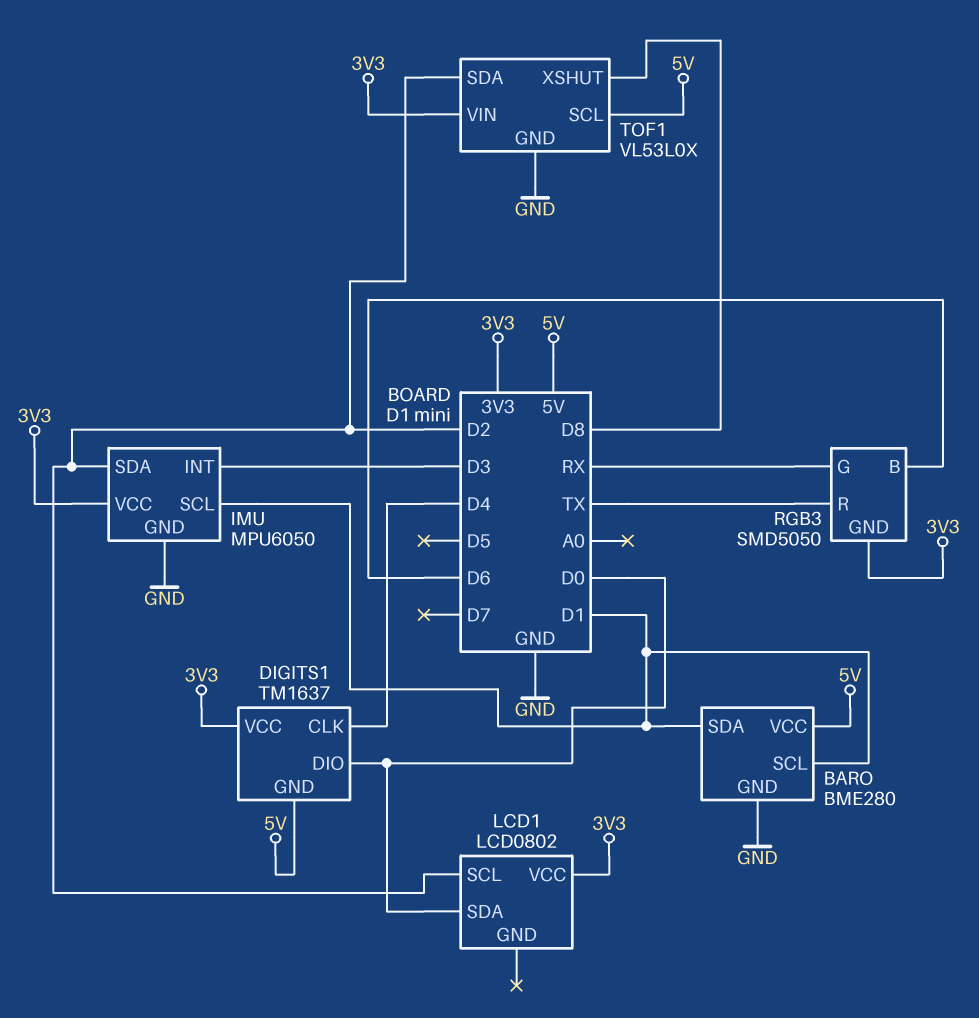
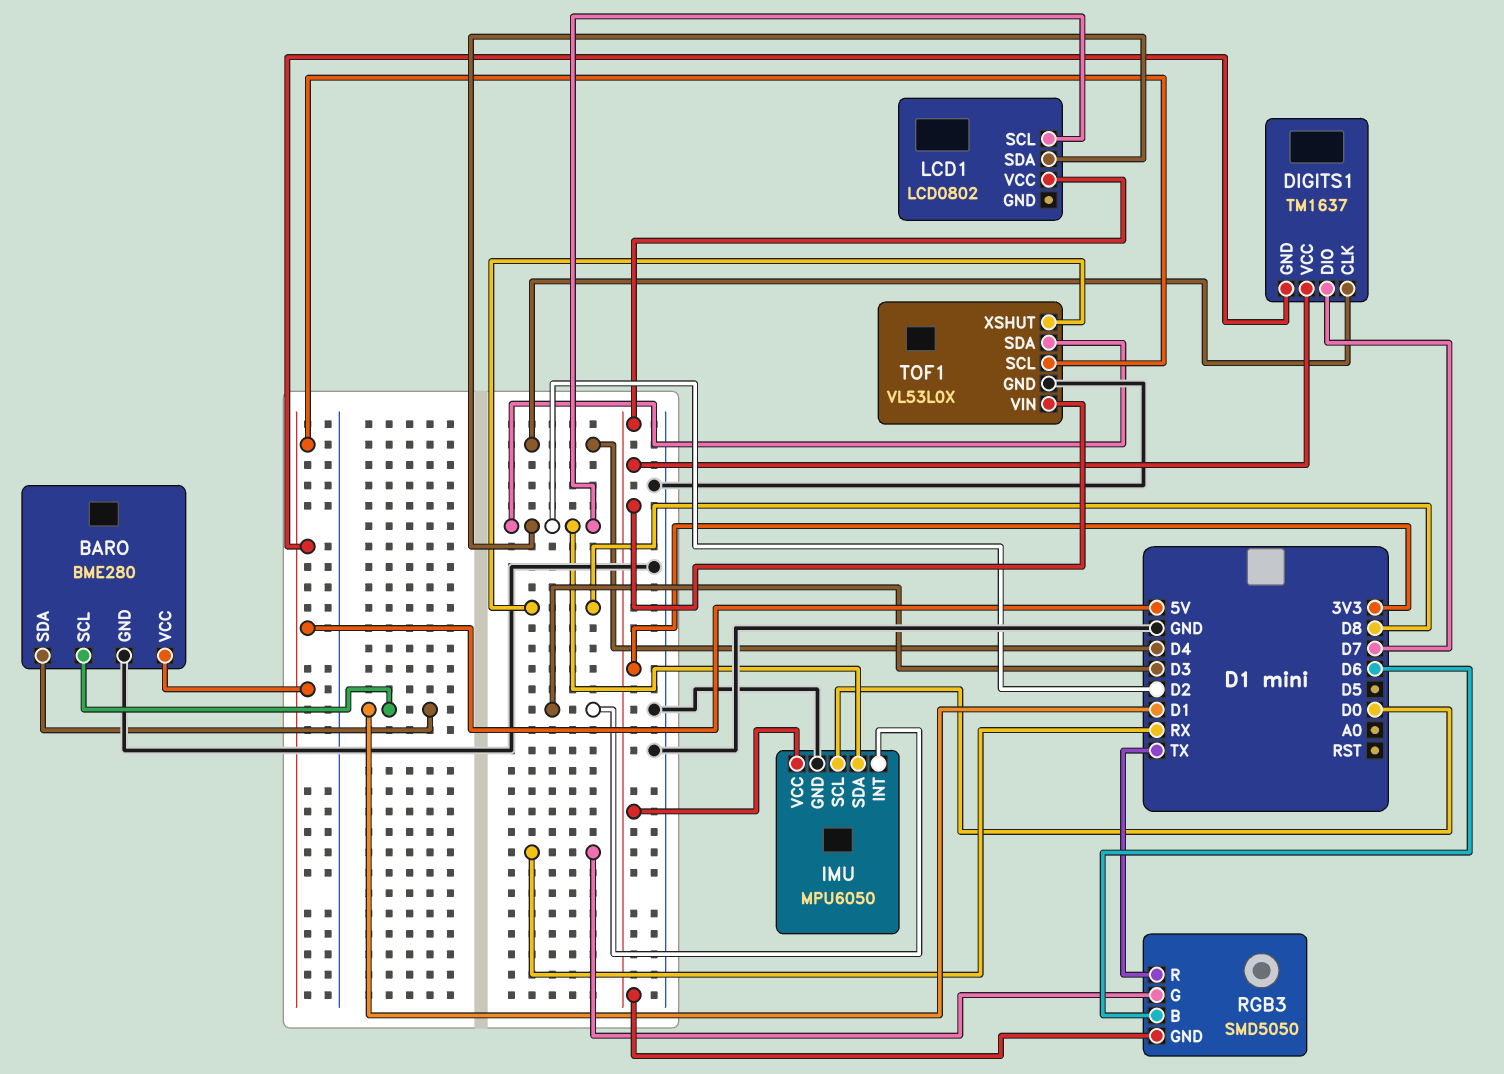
DIGITS1 pin DIO: D0 -> D7
IMU pin SCL: D1 -> D0
LCD1 pin SDA: D0 -> D2

